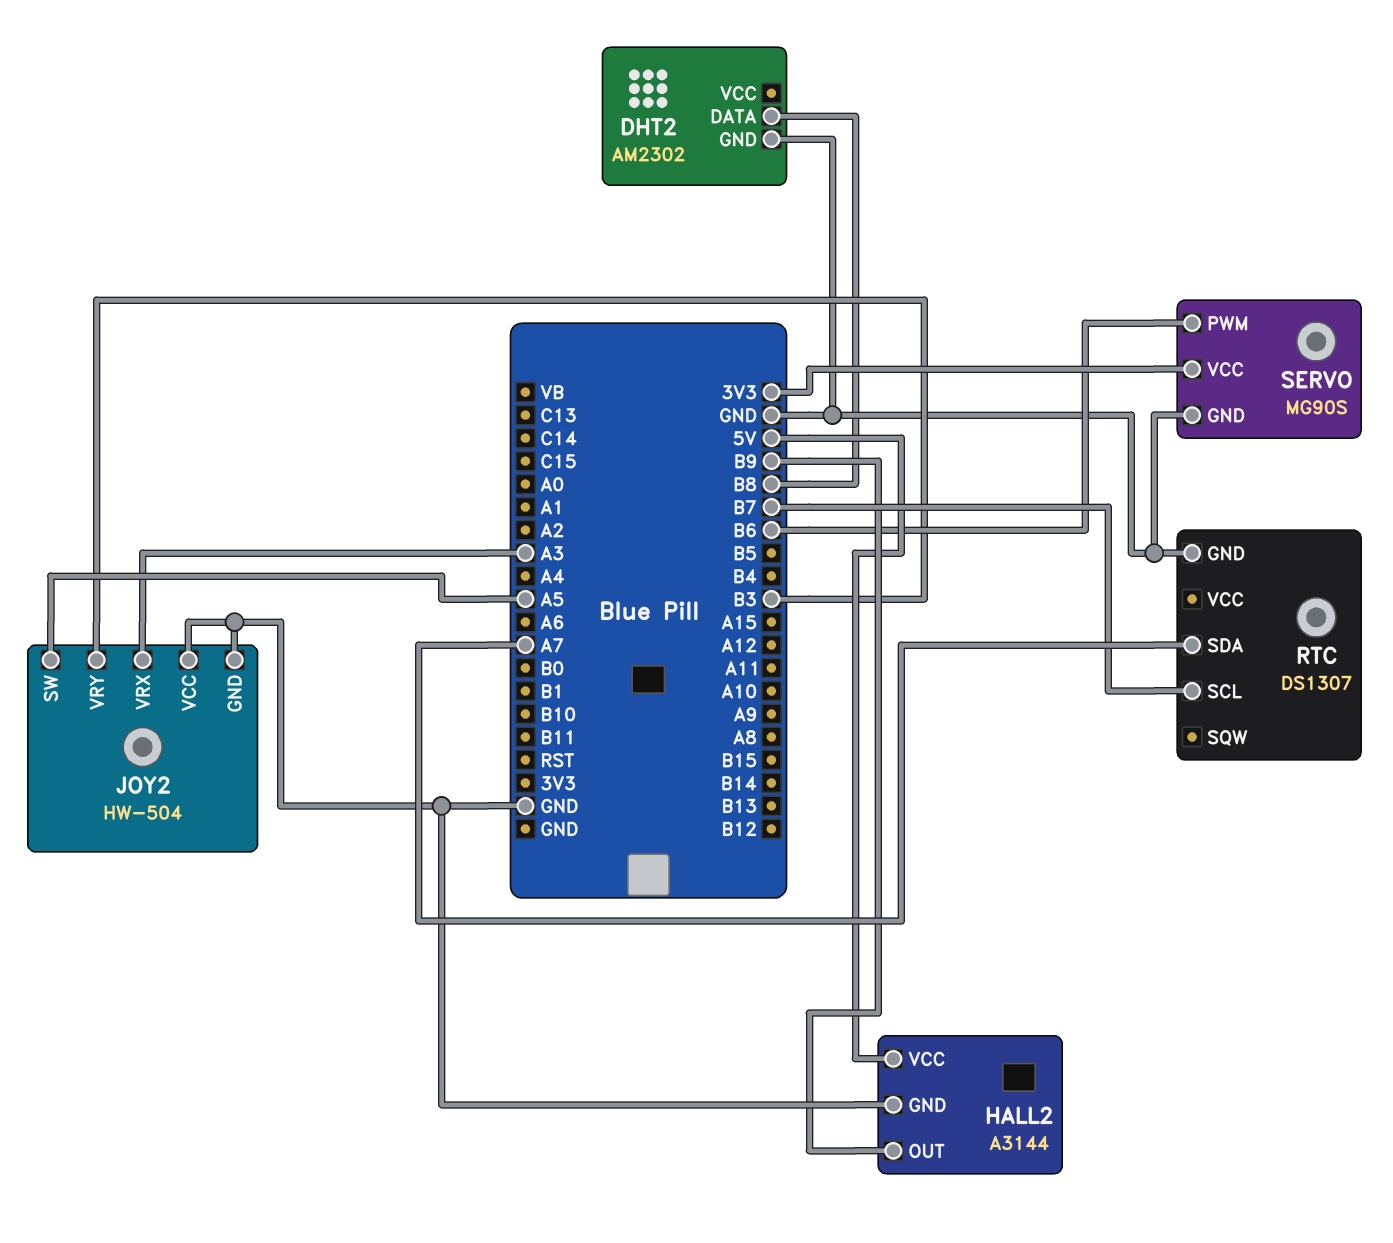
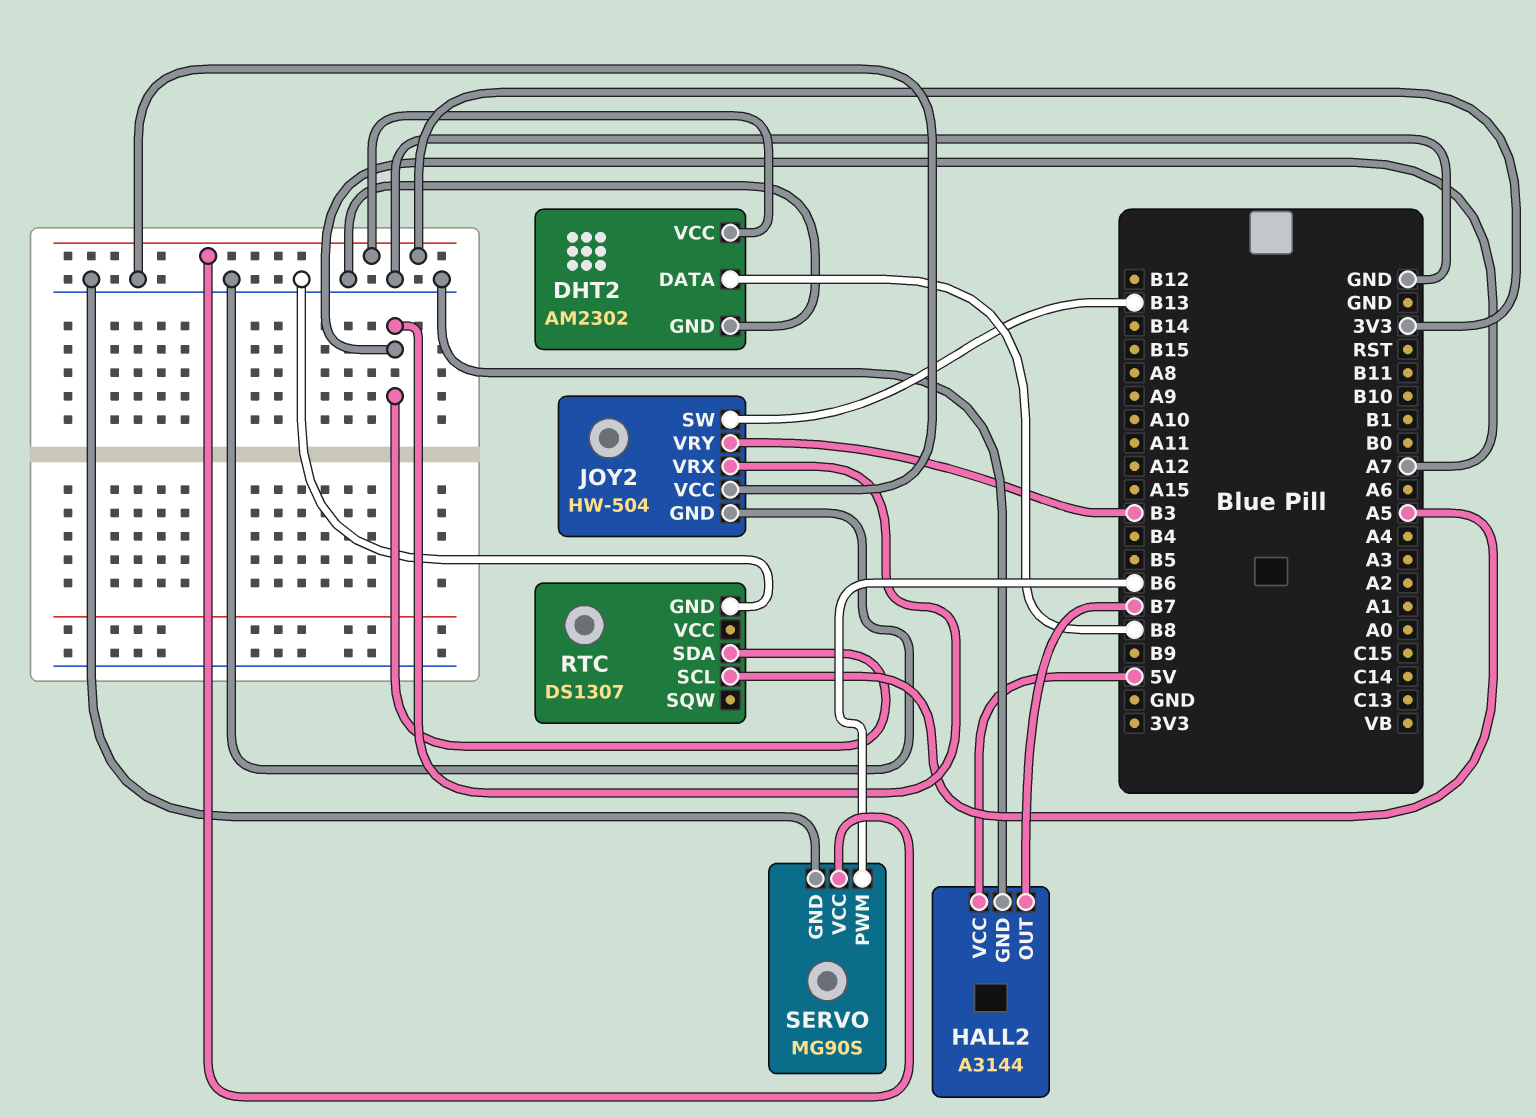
DHT2 pin VCC: none -> 3V3
HALL2 pin OUT: B9 -> B7
JOY2 pin SW: A5 -> B13
JOY2 pin VRX: A3 -> A7
RTC pin SCL: B7 -> A5

